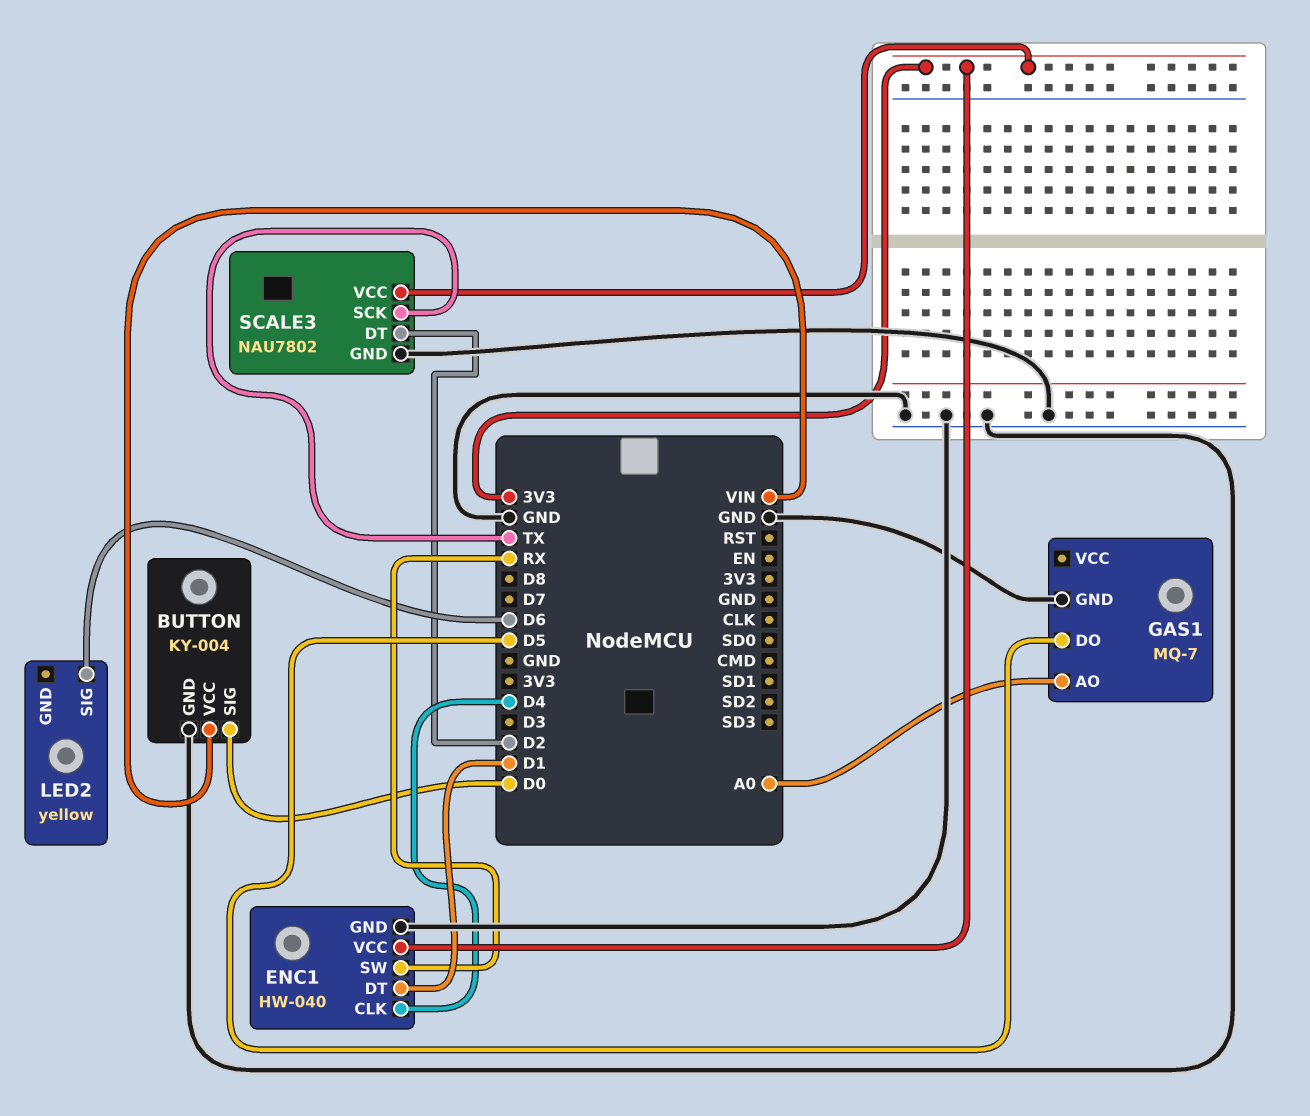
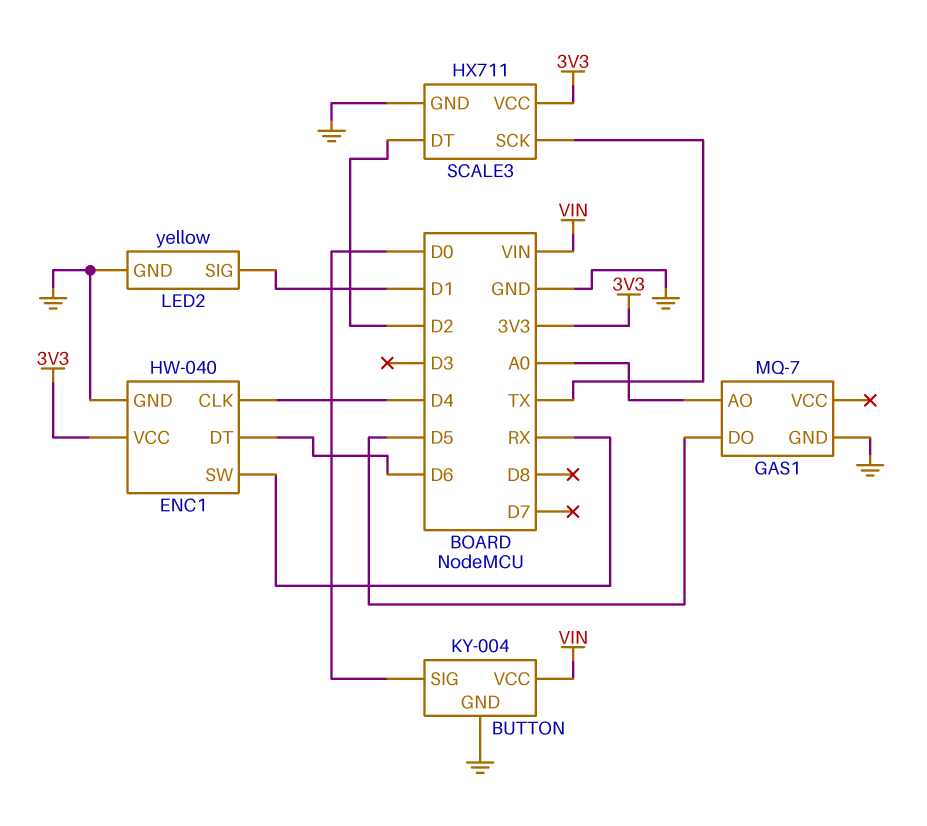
ENC1 pin DT: D1 -> D6
LED2 pin GND: none -> GND
LED2 pin SIG: D6 -> D1
SCALE3: NAU7802 -> HX711

